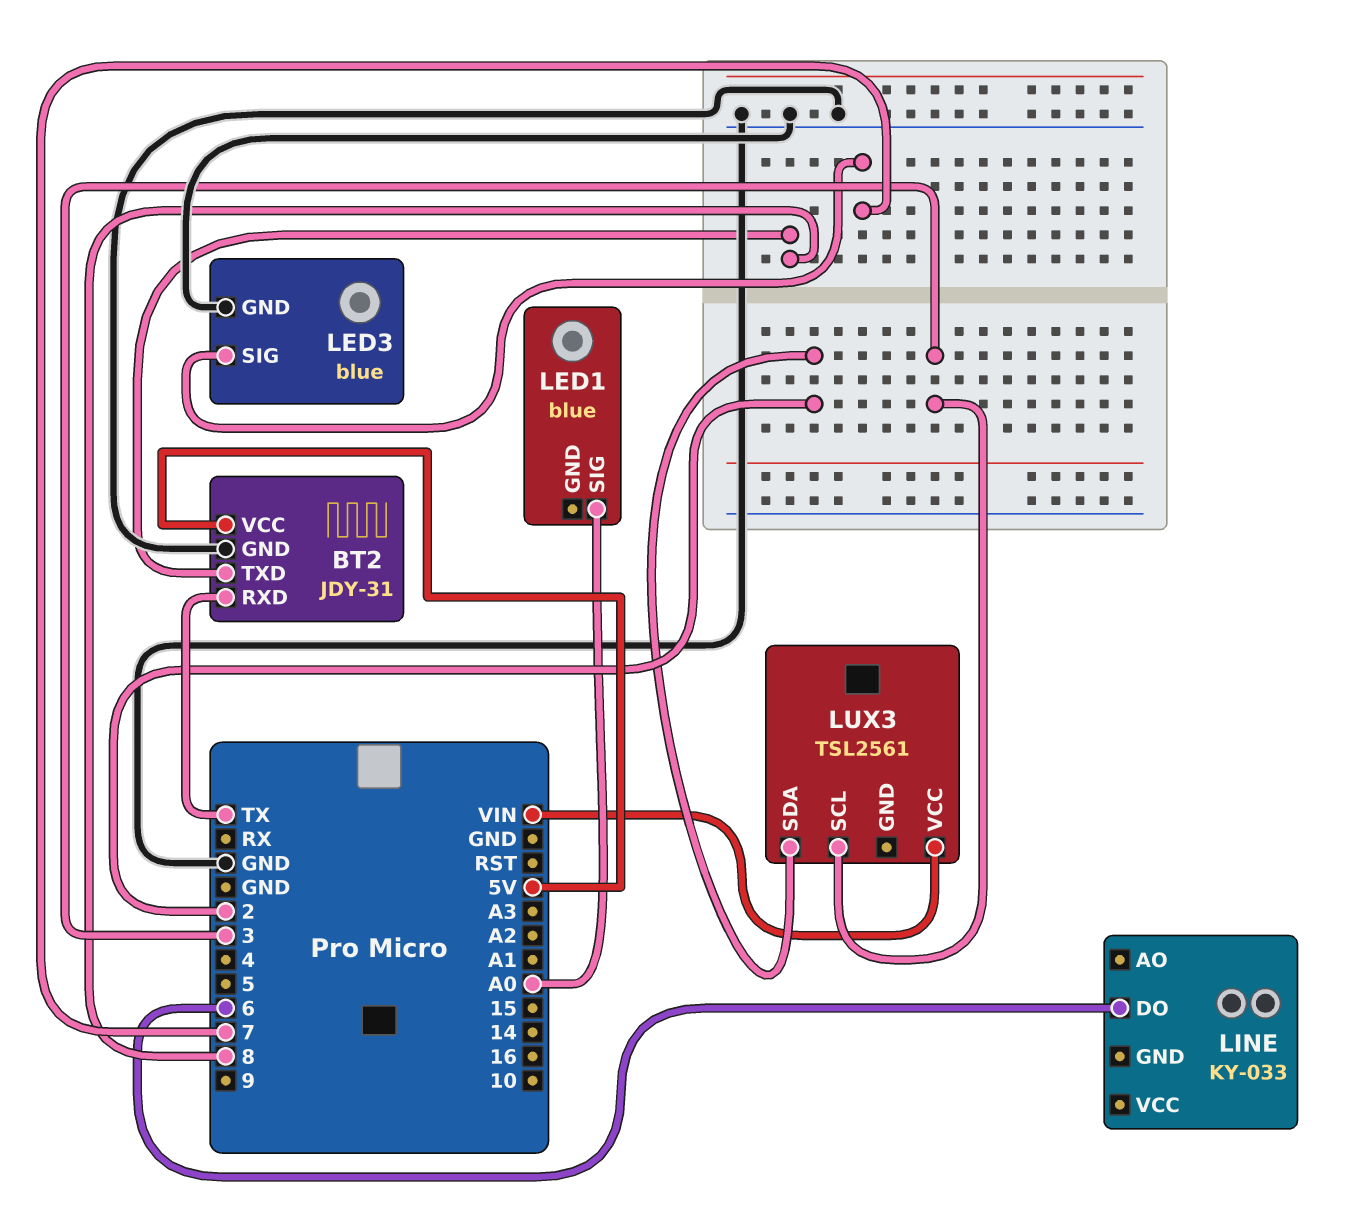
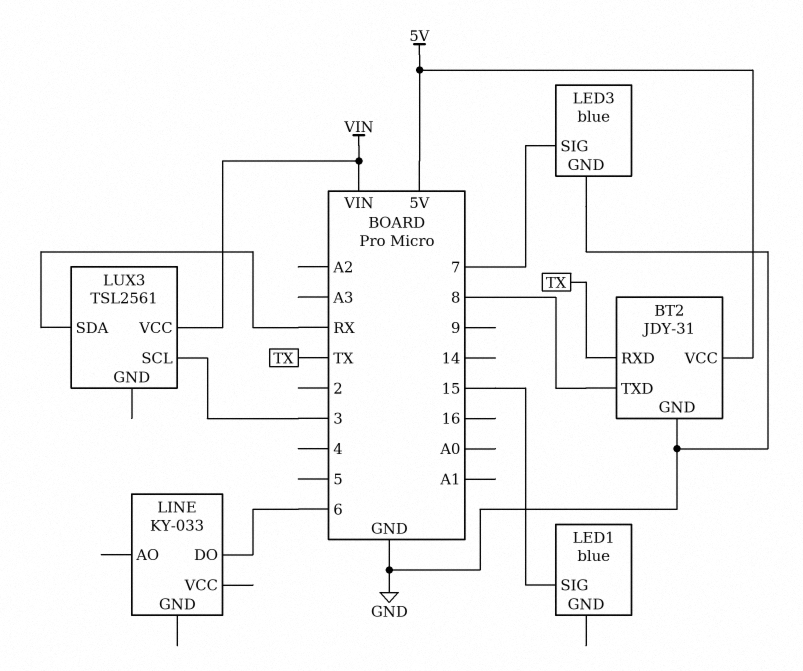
LED1 pin SIG: A0 -> 15
LUX3 pin SDA: 2 -> RX

